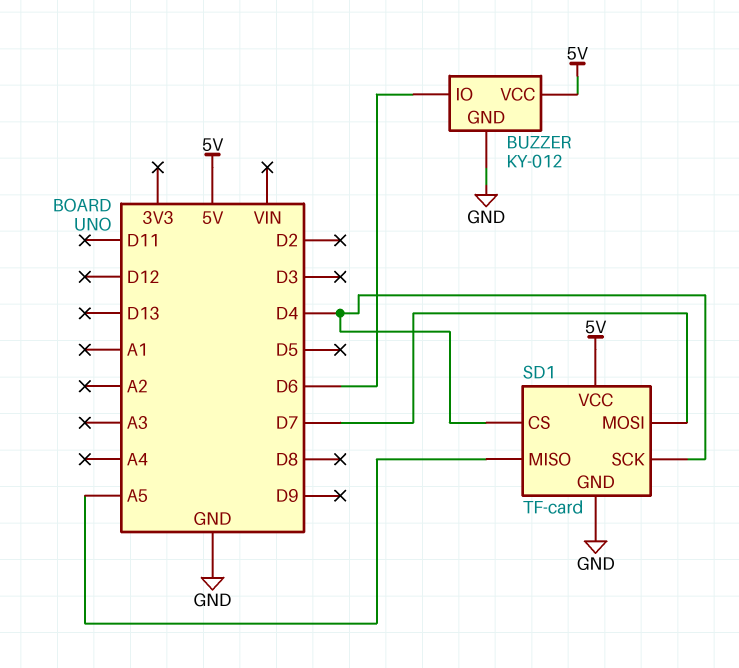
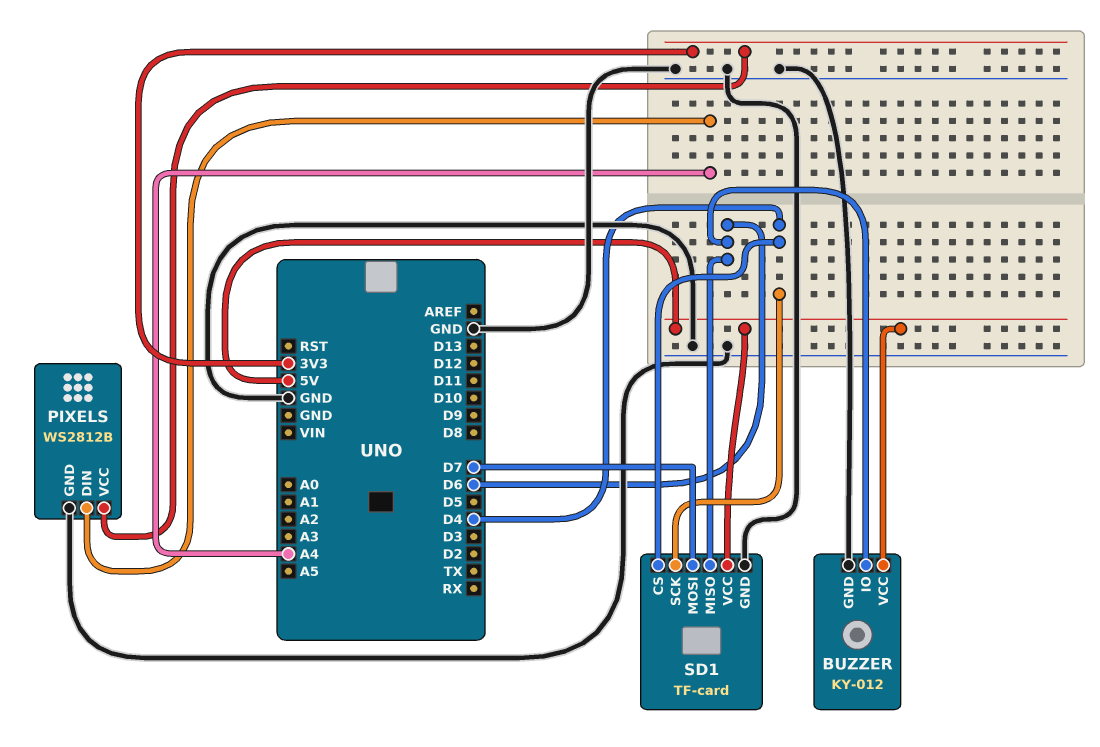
PIXELS: none -> WS2812B
PIXELS pin DIN: none -> A4
PIXELS pin GND: none -> GND
PIXELS pin VCC: none -> 3V3
SD1 pin MISO: A5 -> D6

